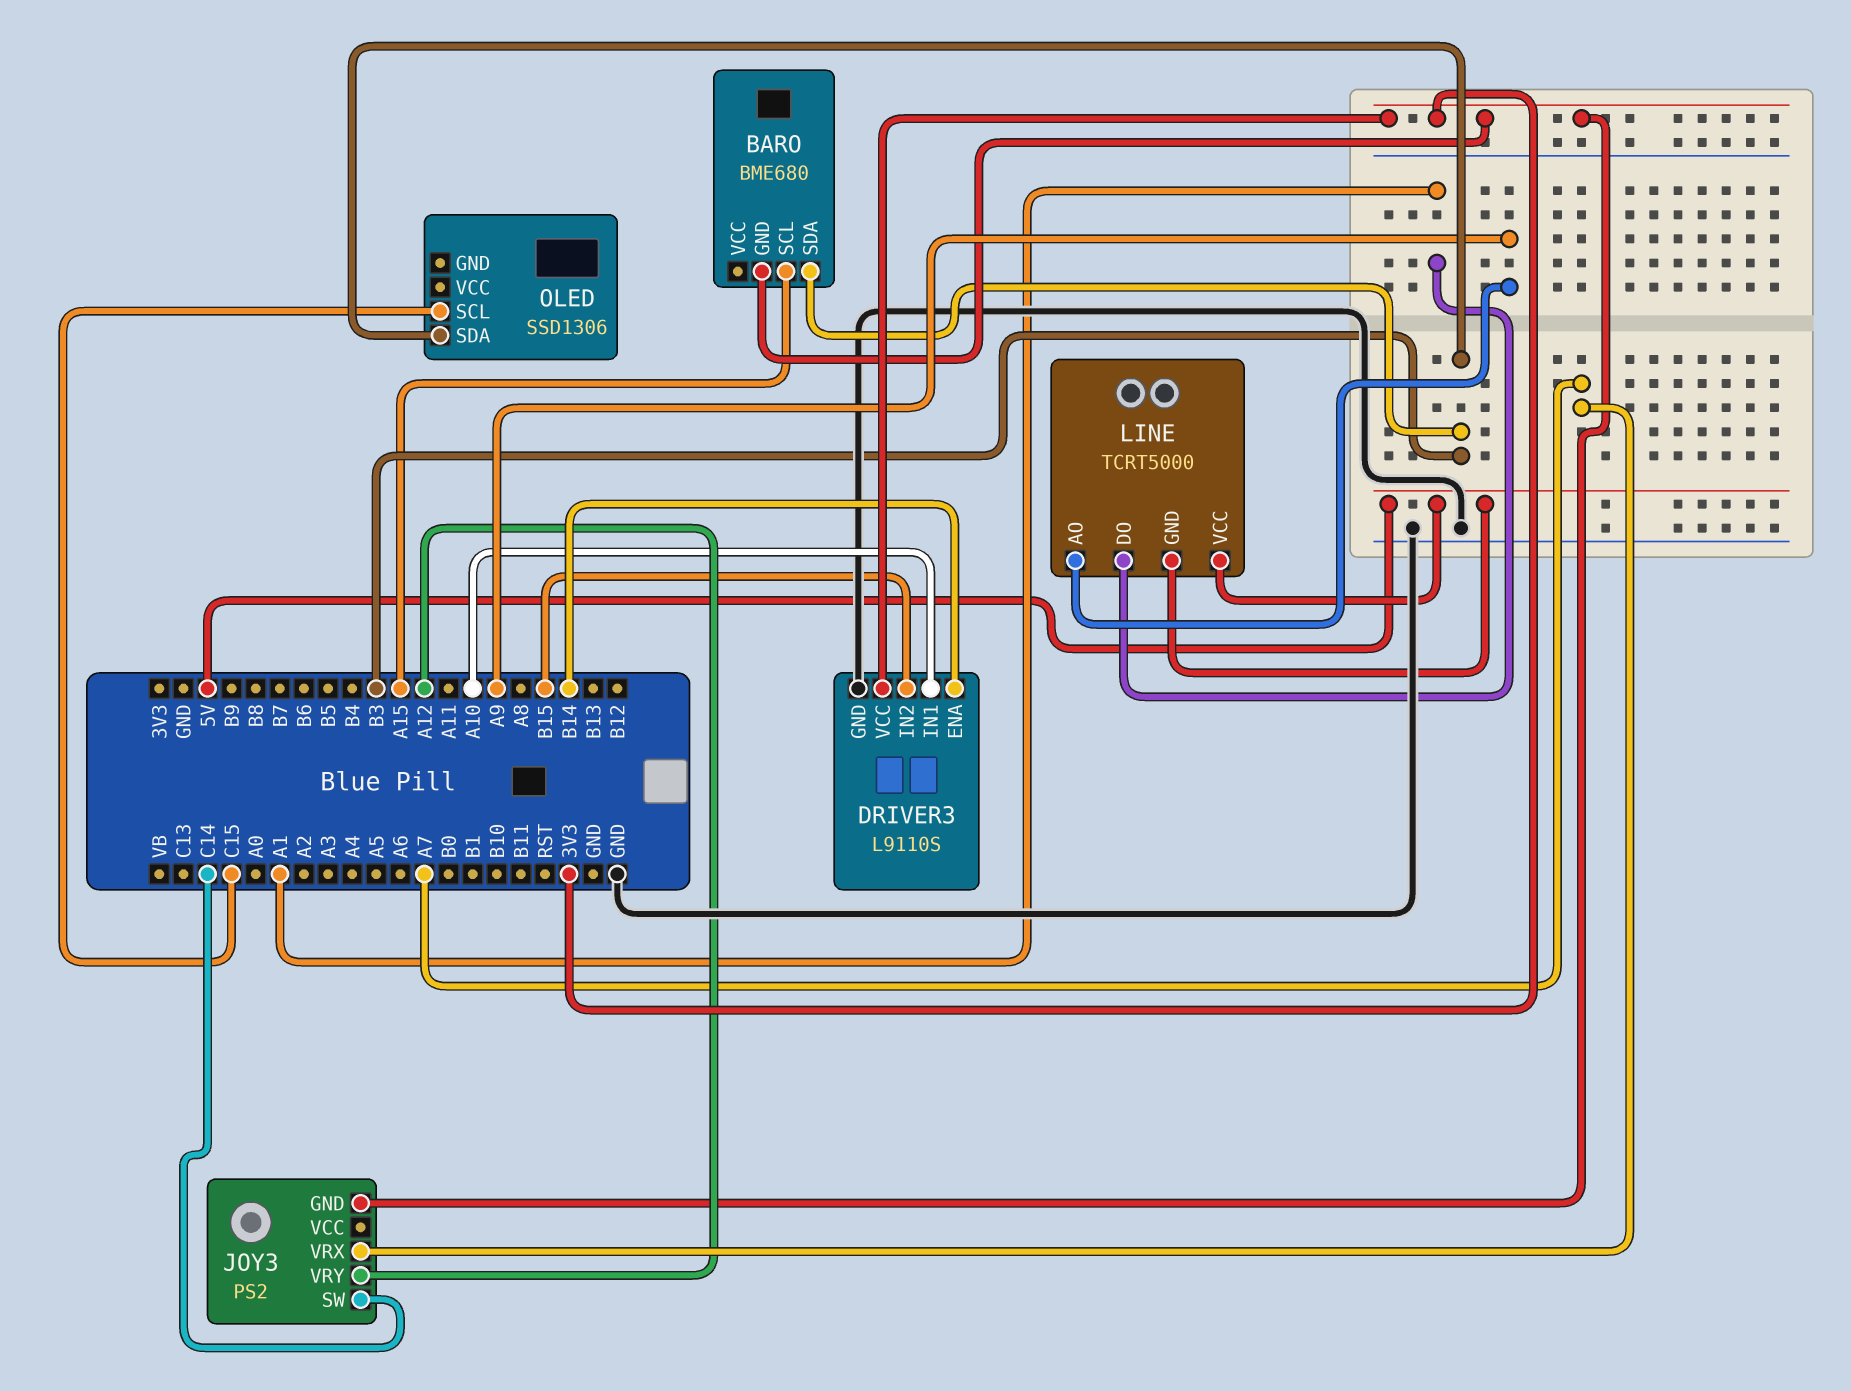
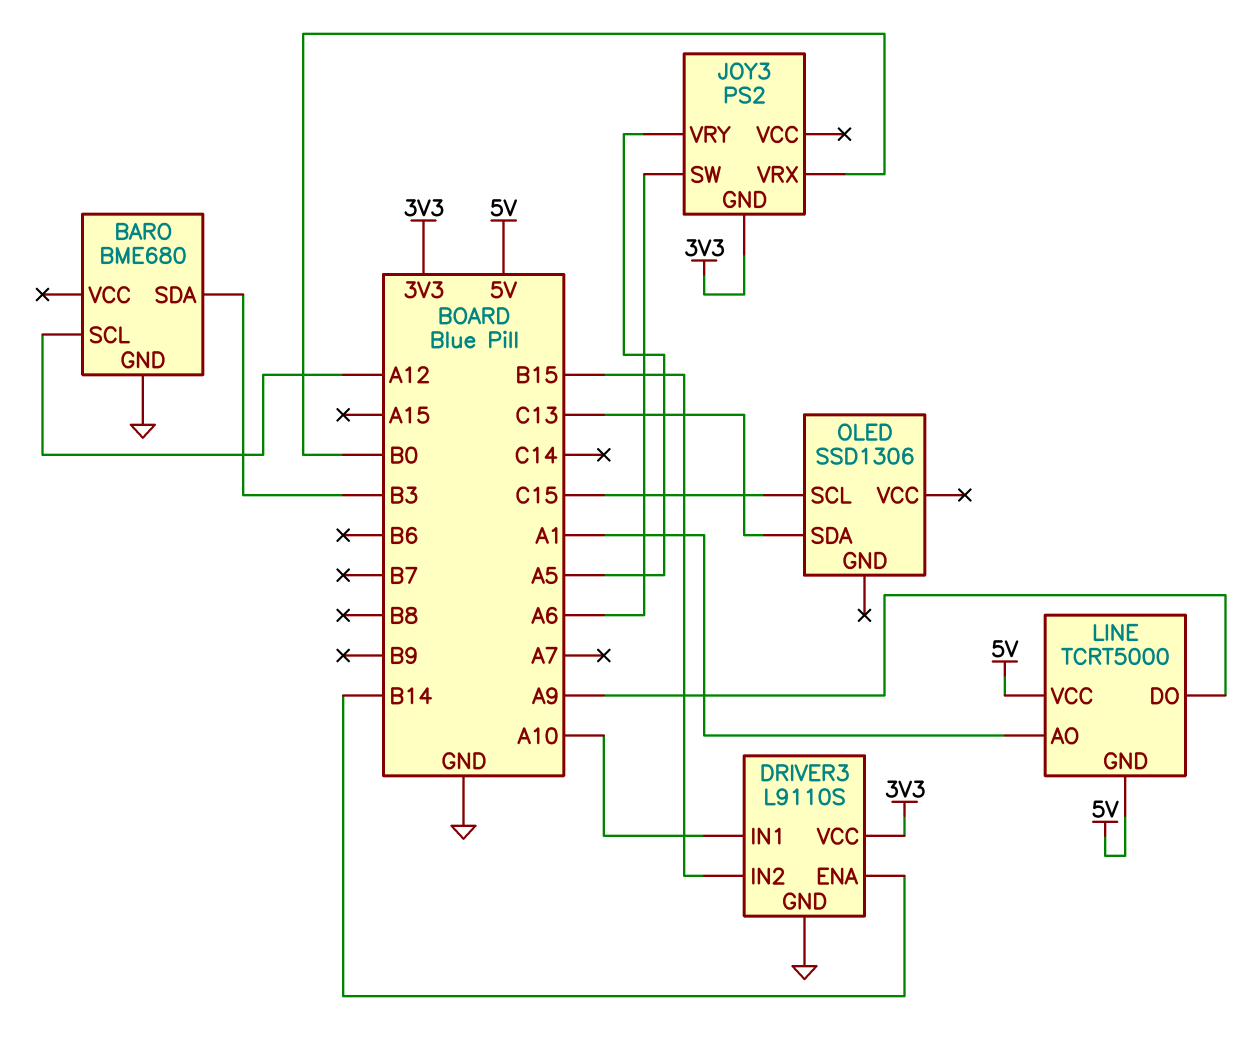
BARO pin GND: 3V3 -> GND
BARO pin SCL: A15 -> A12
JOY3 pin SW: C14 -> A6
JOY3 pin VRX: A7 -> B0
JOY3 pin VRY: A12 -> A5
LINE pin AO: A9 -> A1
LINE pin DO: A1 -> A9
OLED pin SDA: B3 -> C13

